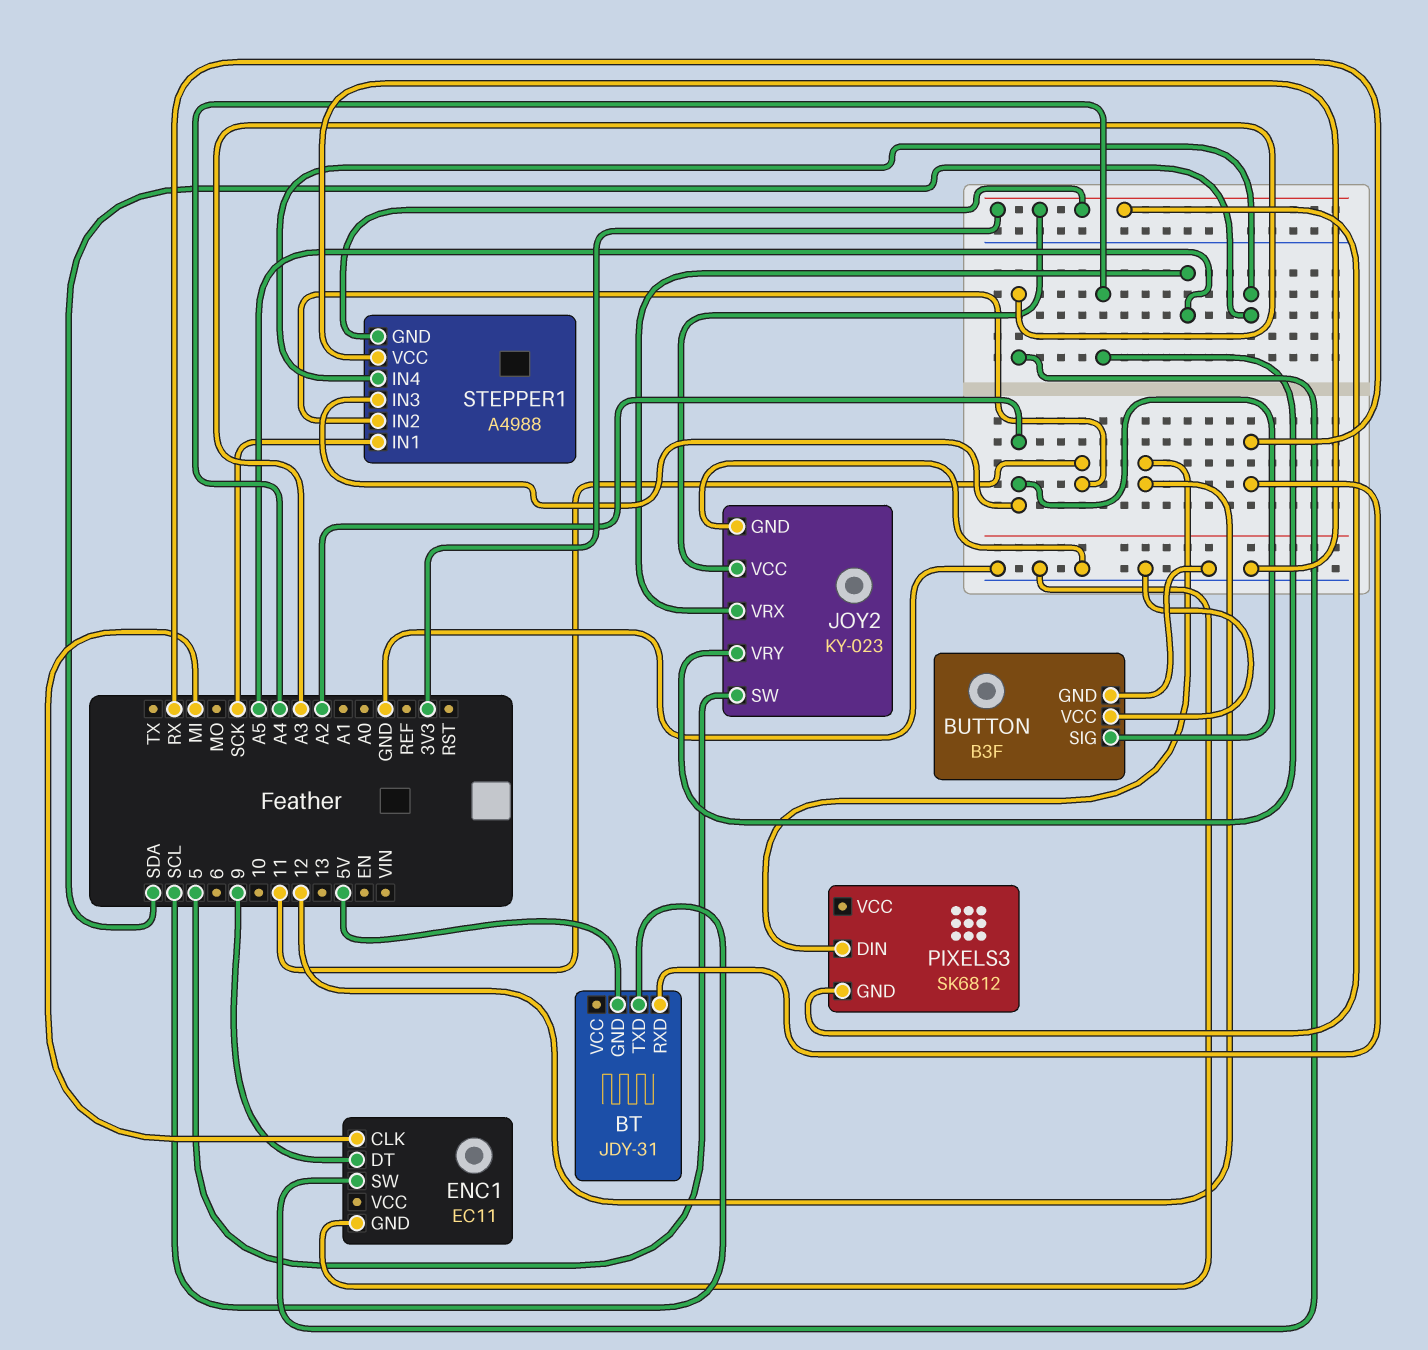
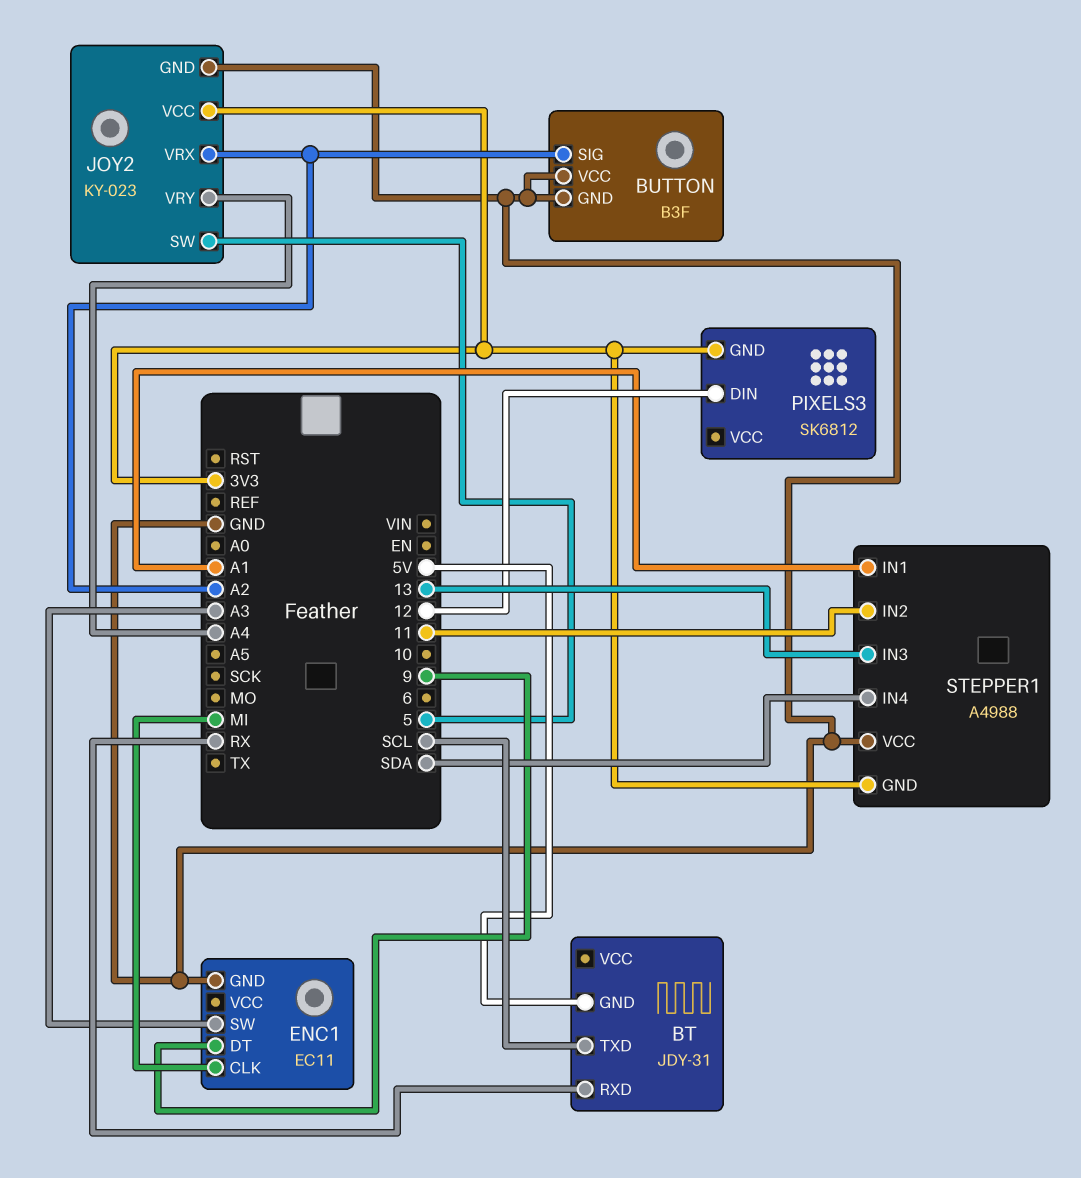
JOY2 pin VRX: A5 -> A2
STEPPER1 pin IN1: SCK -> A1
STEPPER1 pin IN3: A2 -> 13

